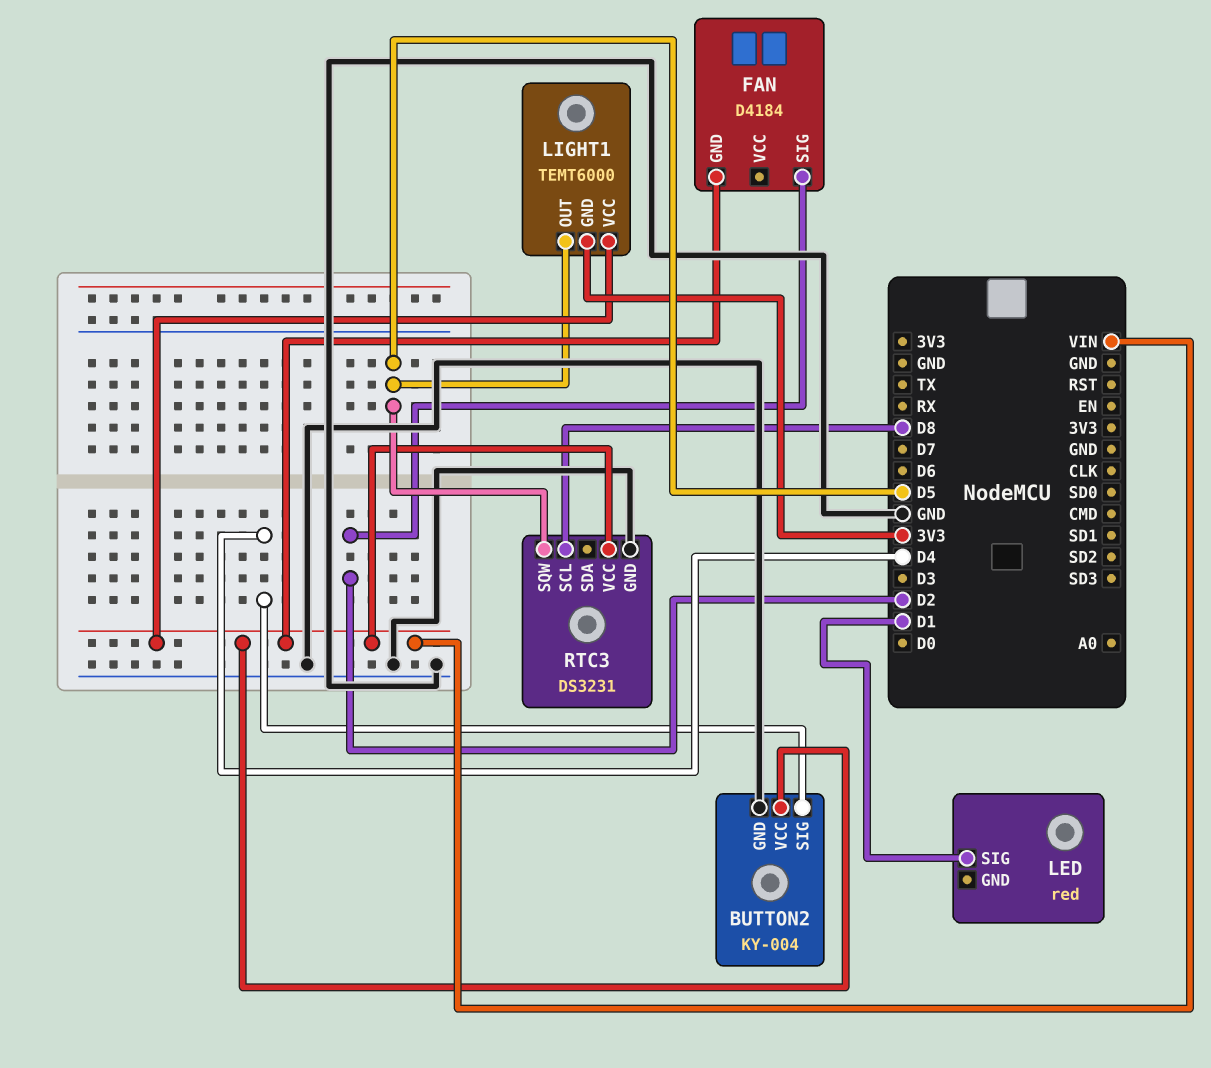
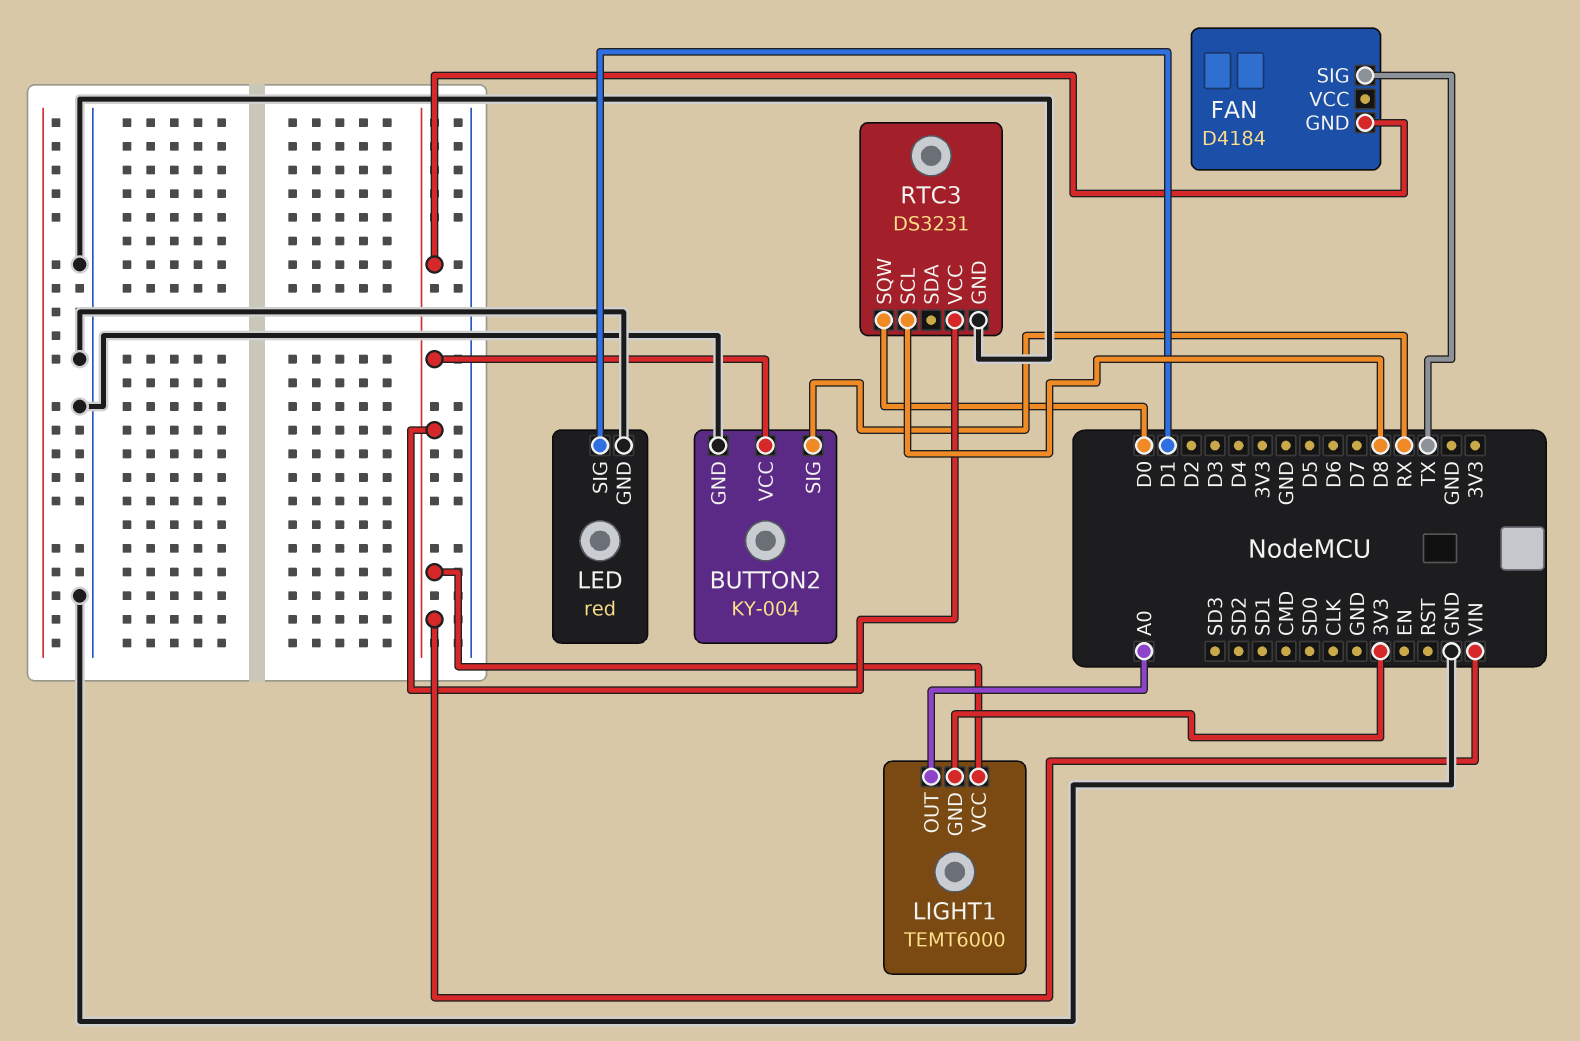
BUTTON2 pin SIG: D4 -> RX
FAN pin SIG: D2 -> TX
LED pin GND: none -> GND
LIGHT1 pin OUT: D5 -> A0
RTC3 pin SQW: D5 -> D0

